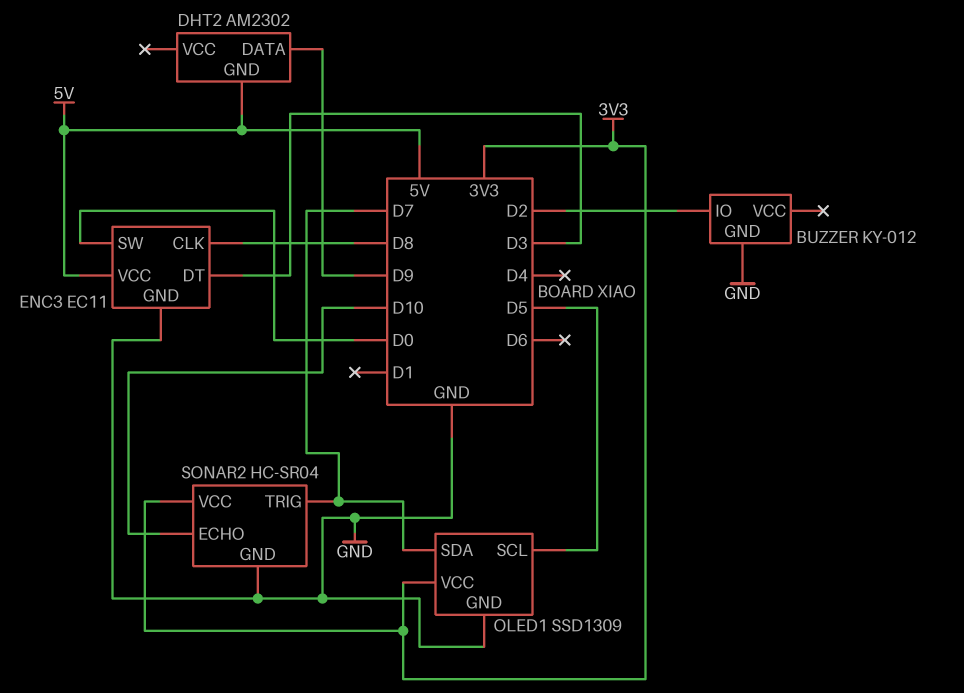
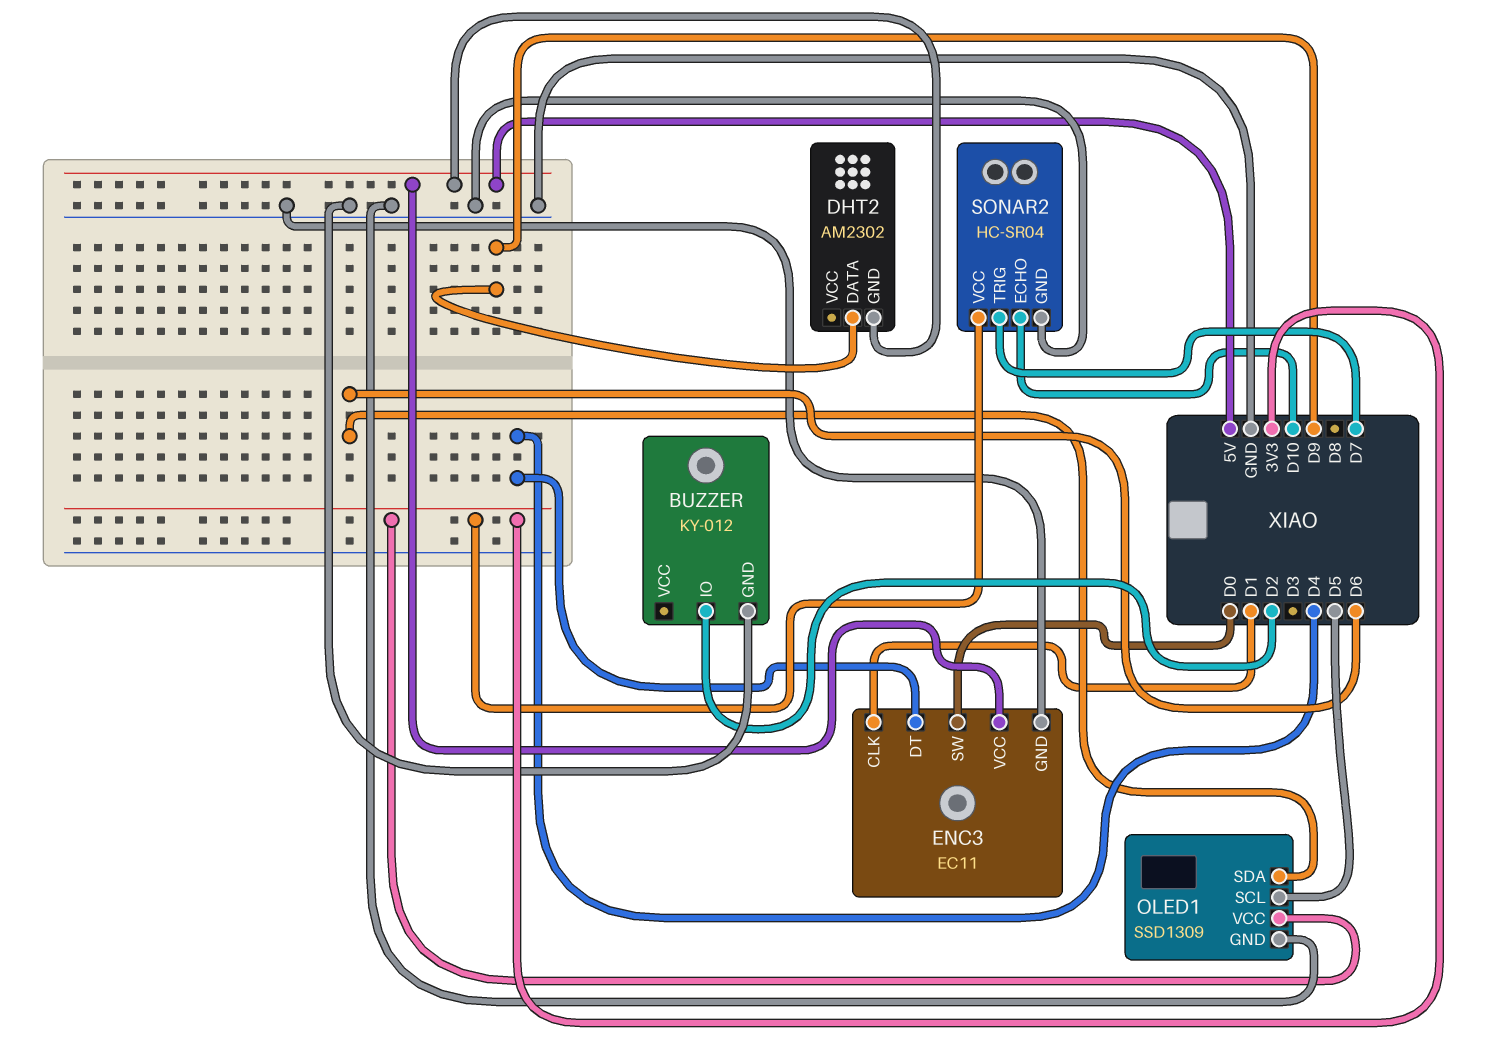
ENC3 pin CLK: D8 -> D1
ENC3 pin DT: D3 -> D4
OLED1 pin SDA: D7 -> D6

